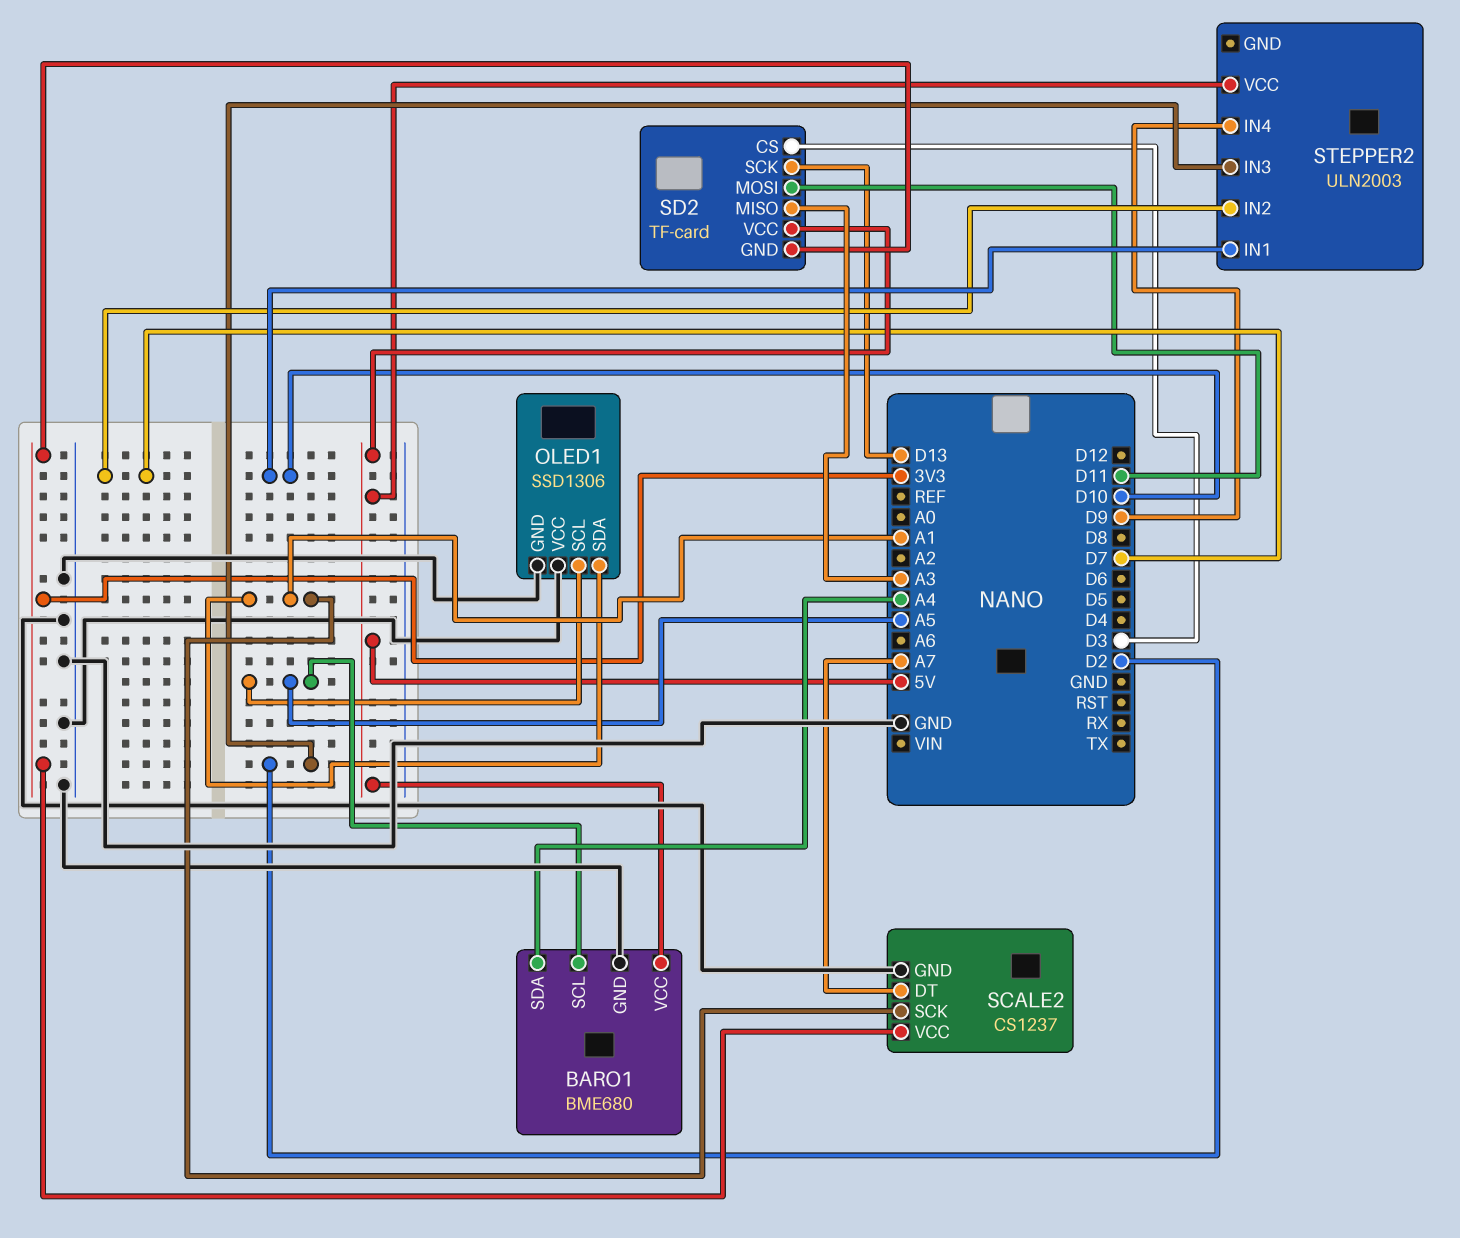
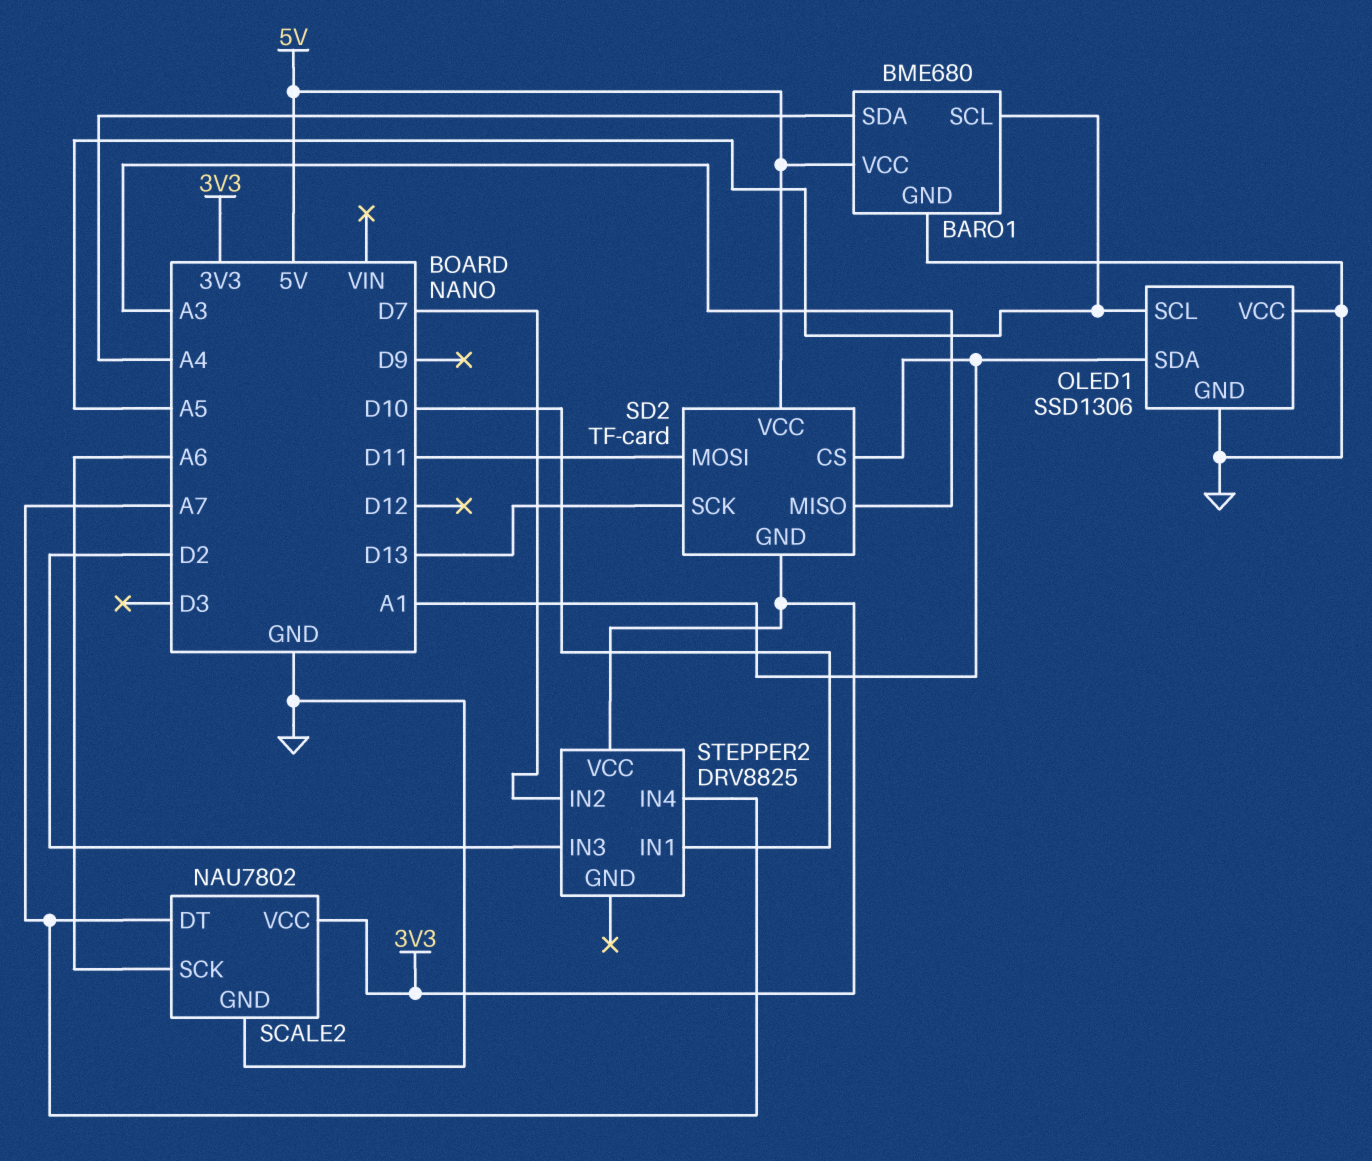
SCALE2: CS1237 -> NAU7802
SCALE2 pin SCK: A1 -> A6
SD2 pin CS: D3 -> A1
STEPPER2: ULN2003 -> DRV8825
STEPPER2 pin IN4: D9 -> A7
STEPPER2 pin VCC: 5V -> 3V3

